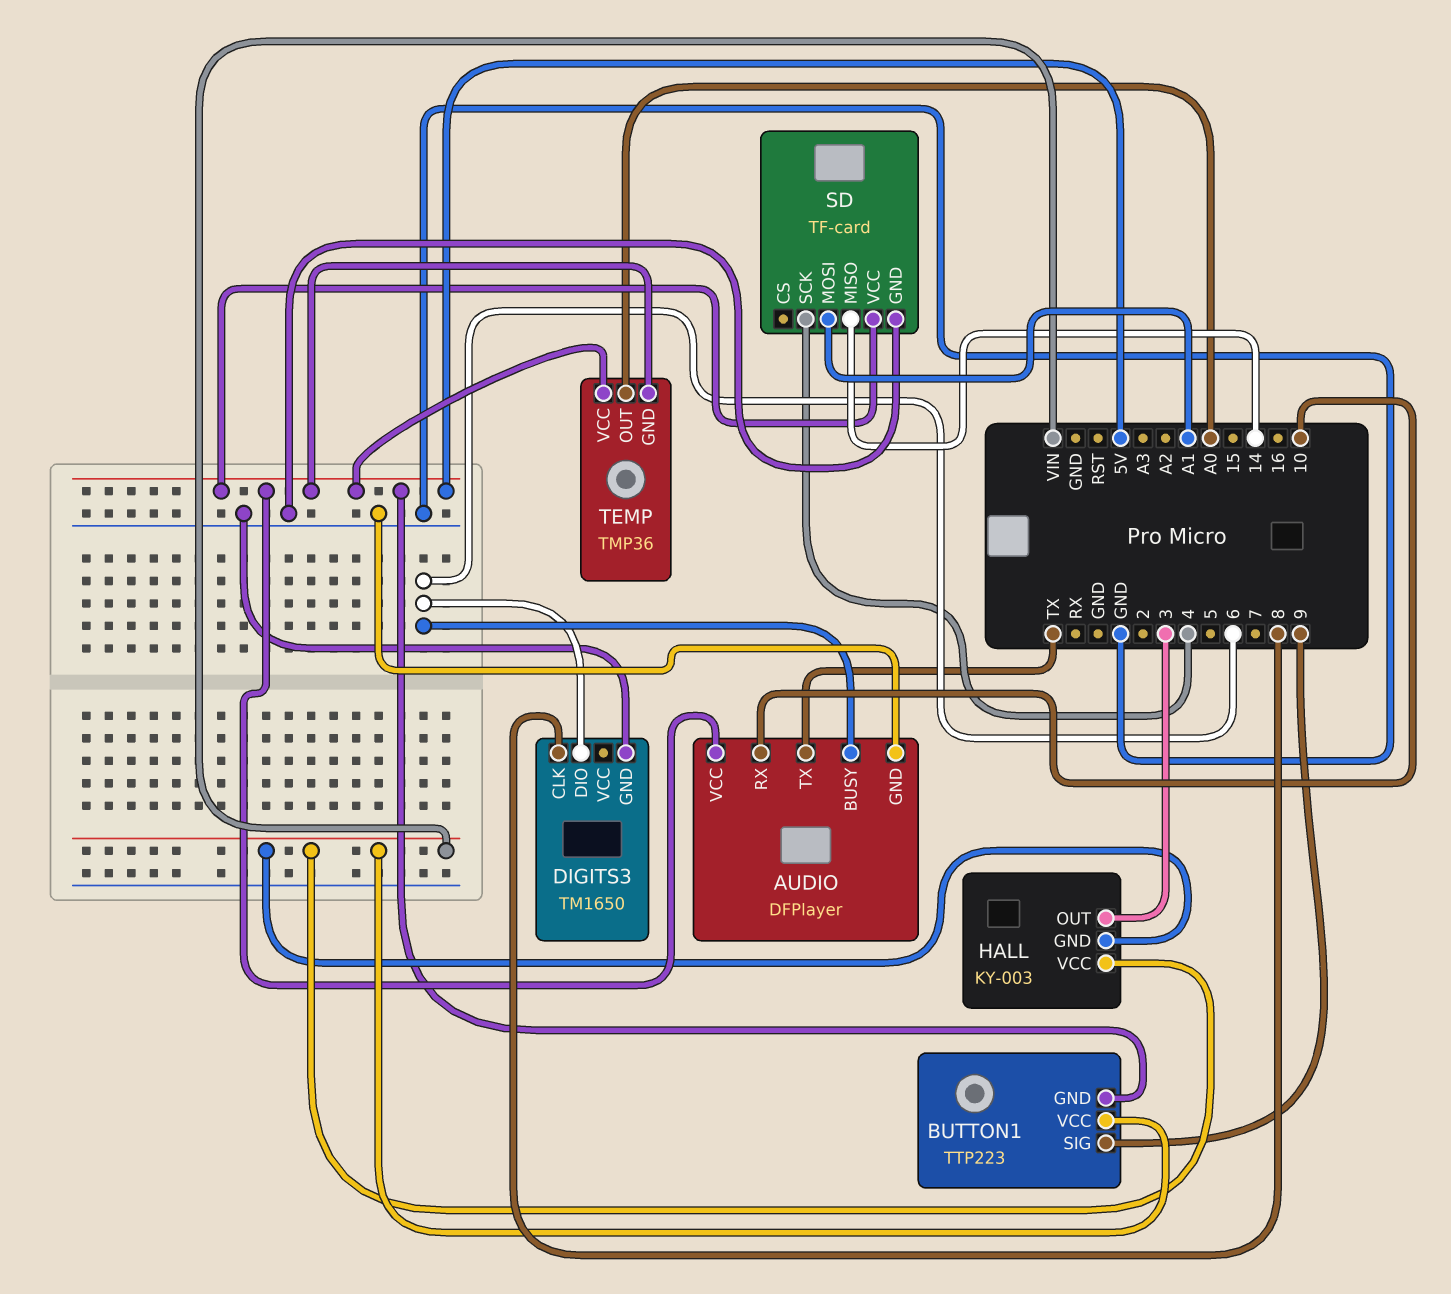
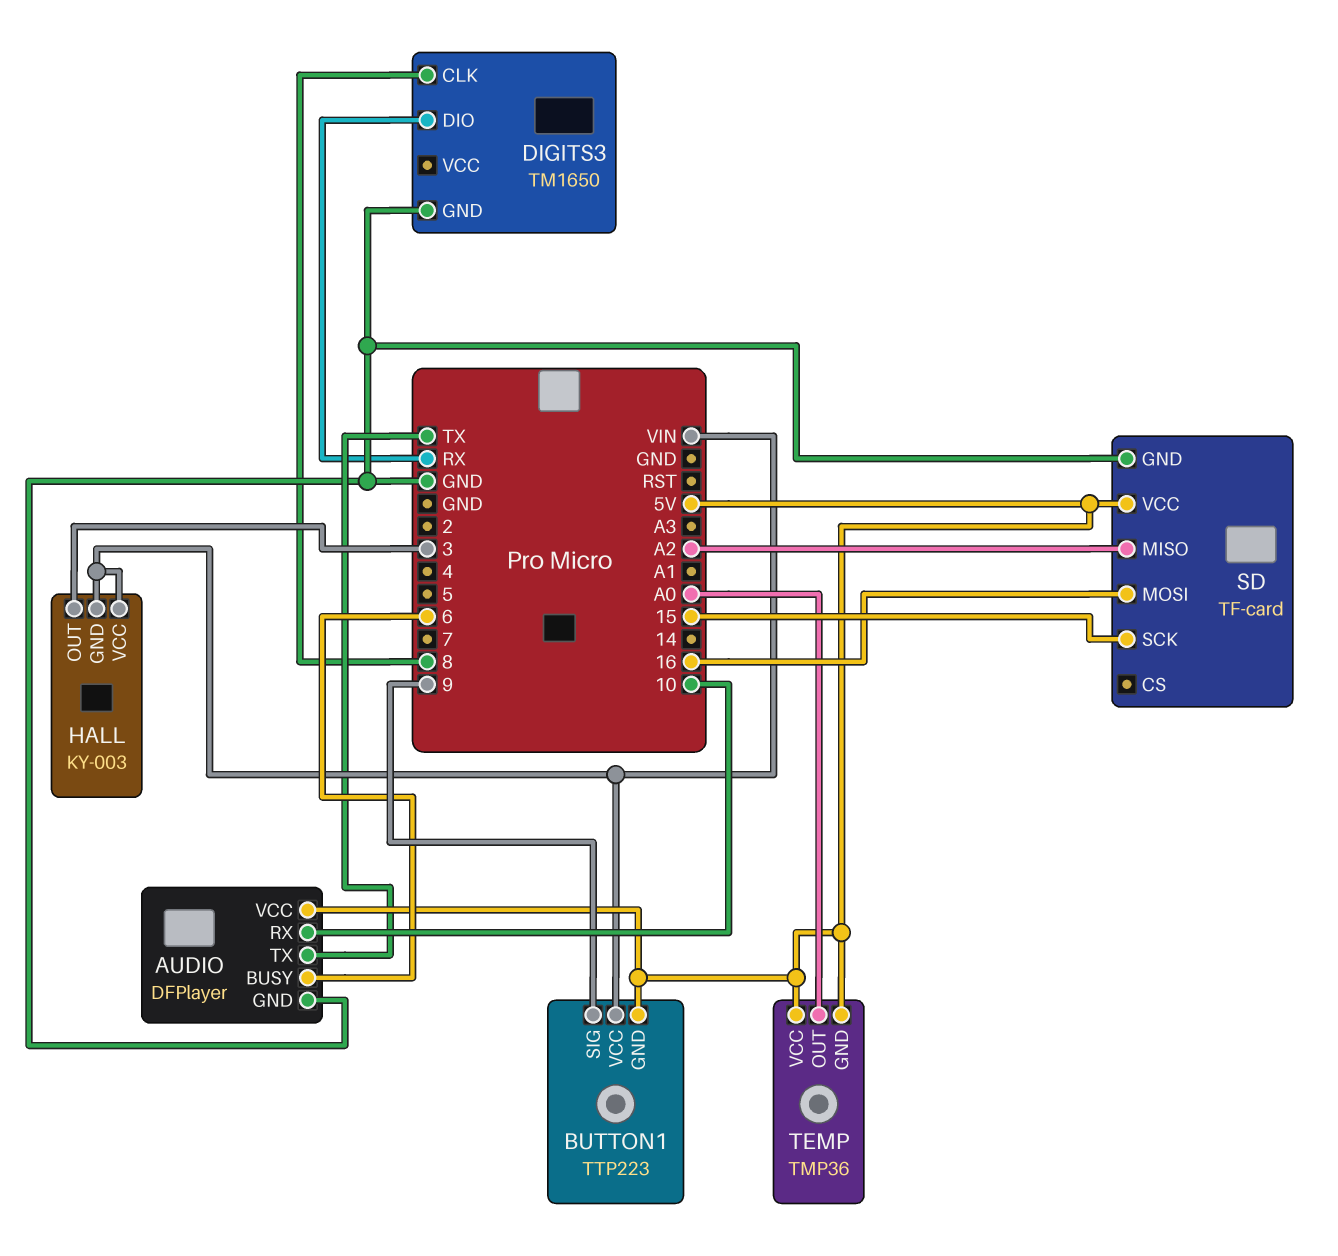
DIGITS3 pin DIO: 6 -> RX
SD pin MISO: 14 -> A2
SD pin MOSI: A1 -> 16
SD pin SCK: 4 -> 15

